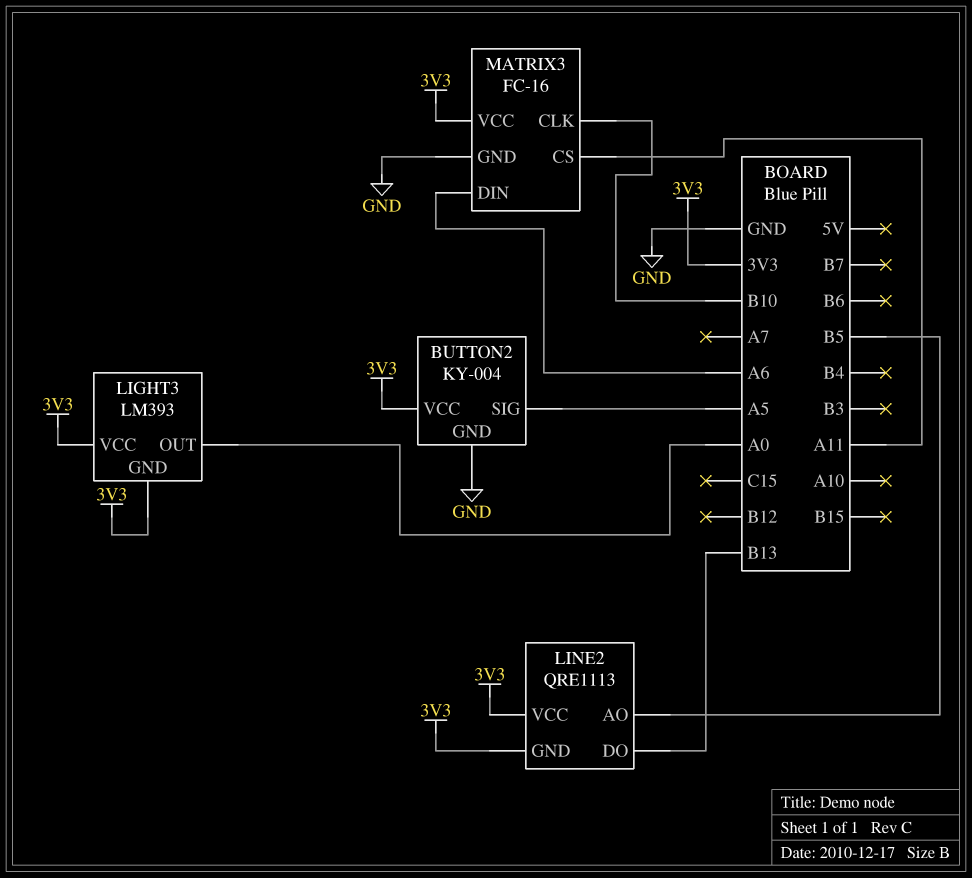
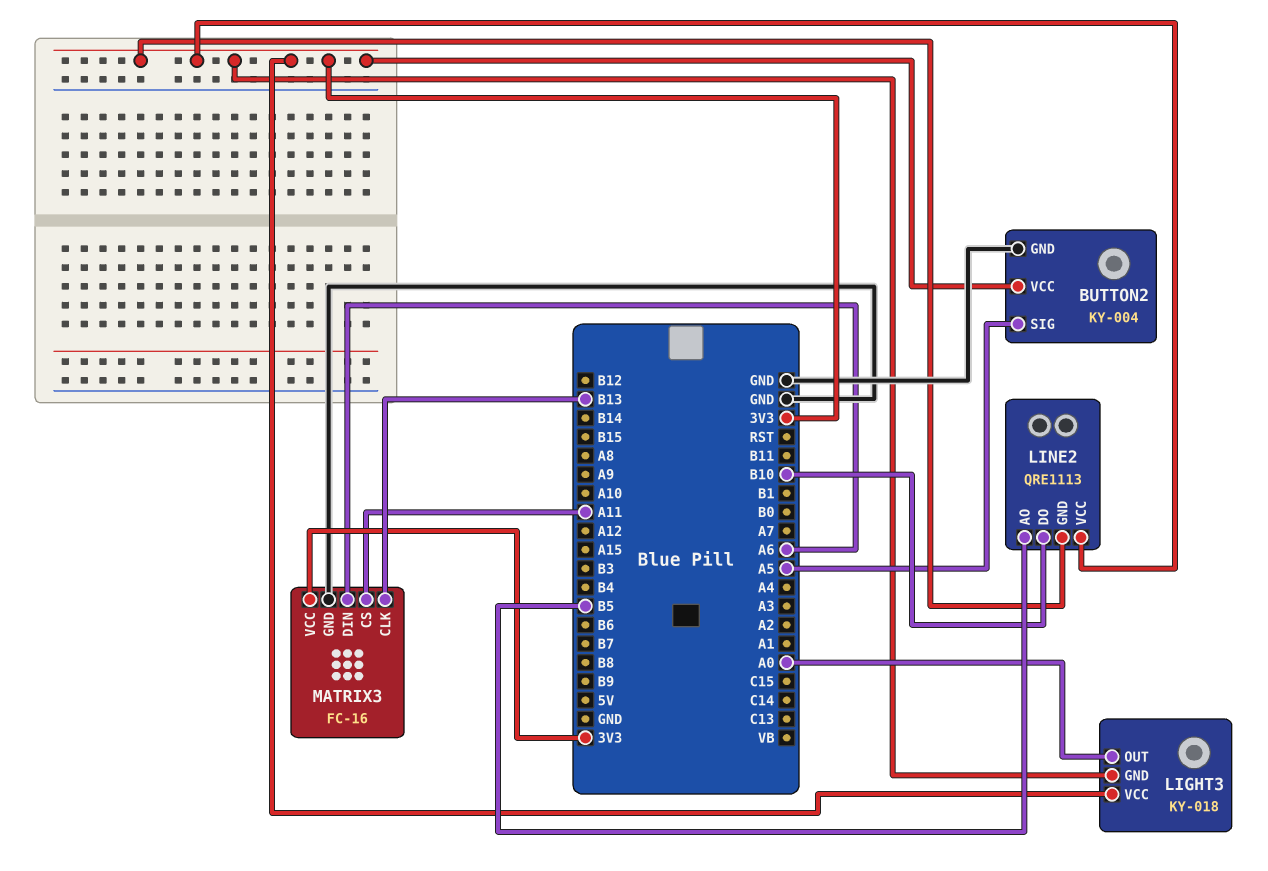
LIGHT3: LM393 -> KY-018
LINE2 pin DO: B13 -> B10
MATRIX3 pin CLK: B10 -> B13

